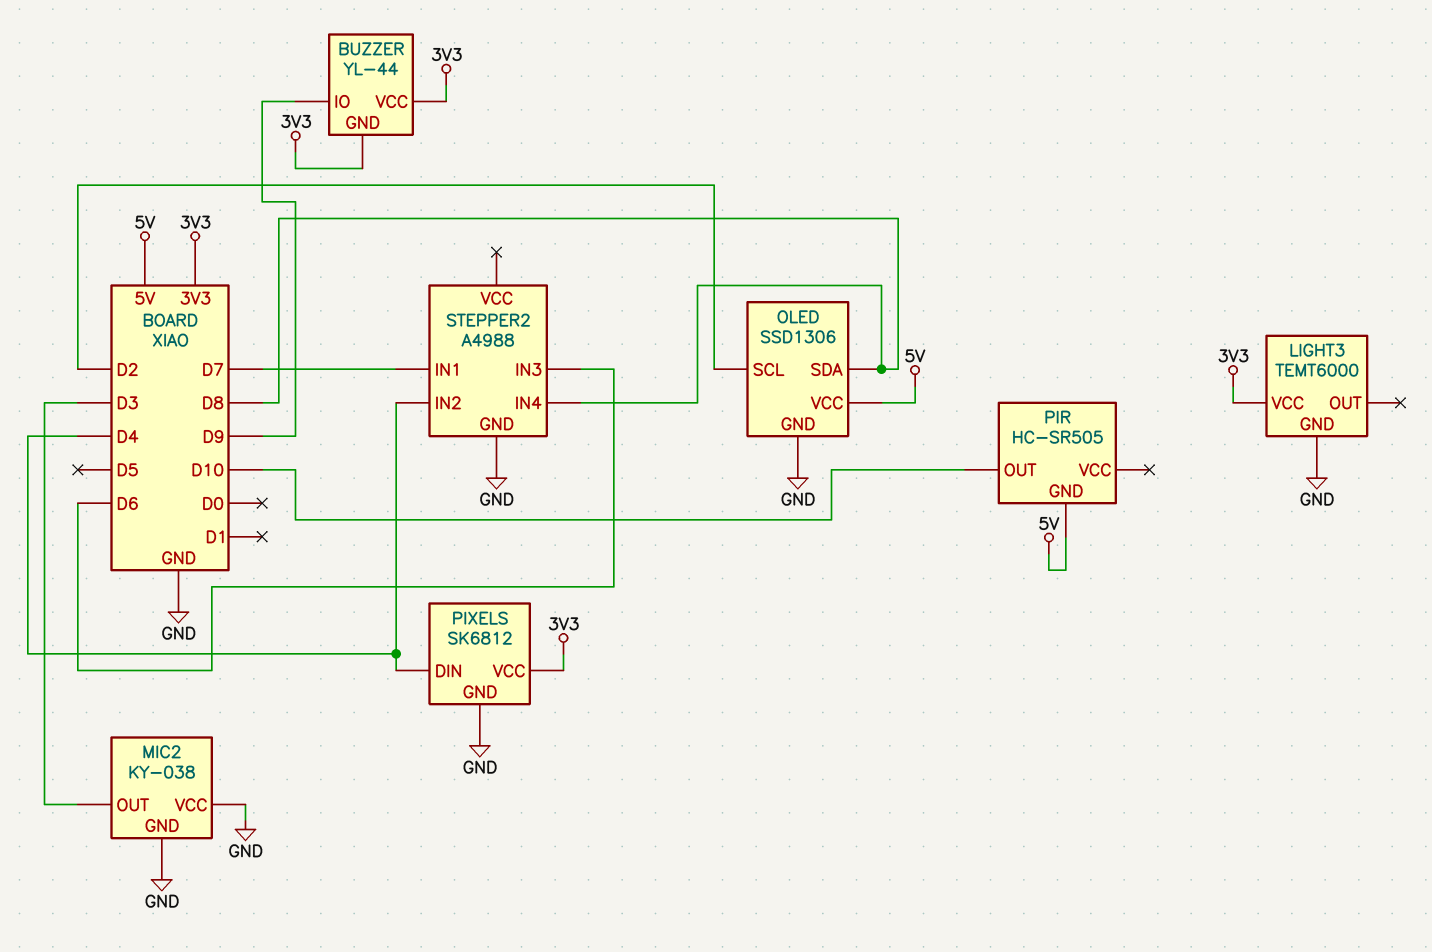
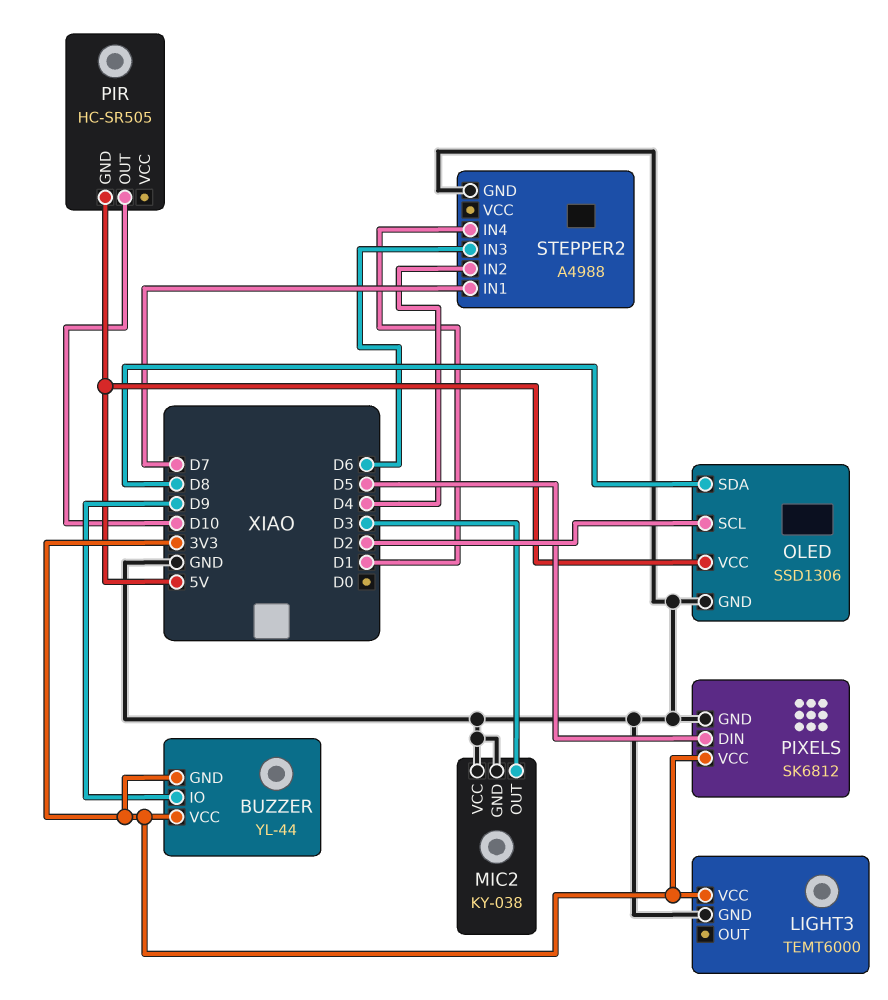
PIXELS pin DIN: D4 -> D5
STEPPER2 pin IN4: D8 -> D1

